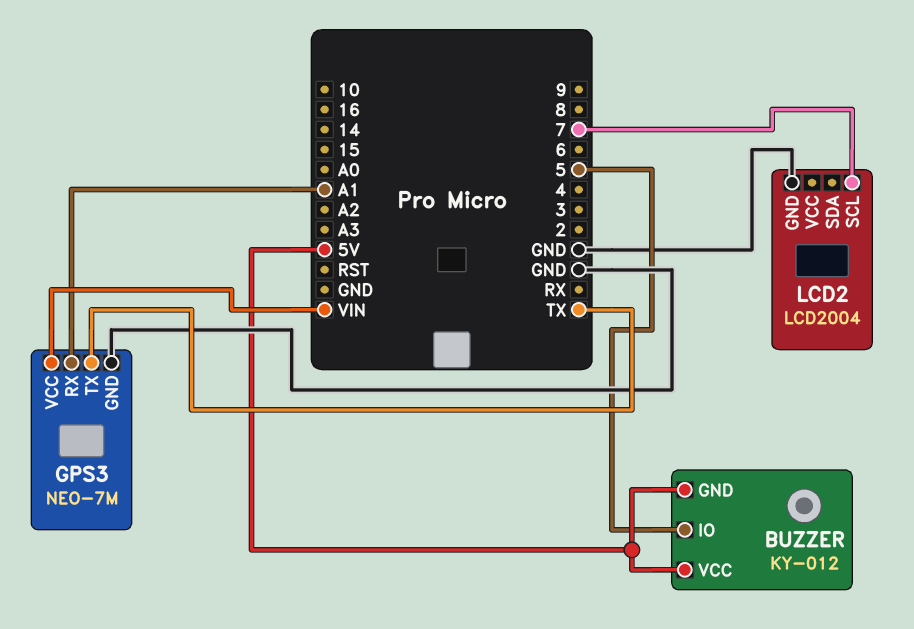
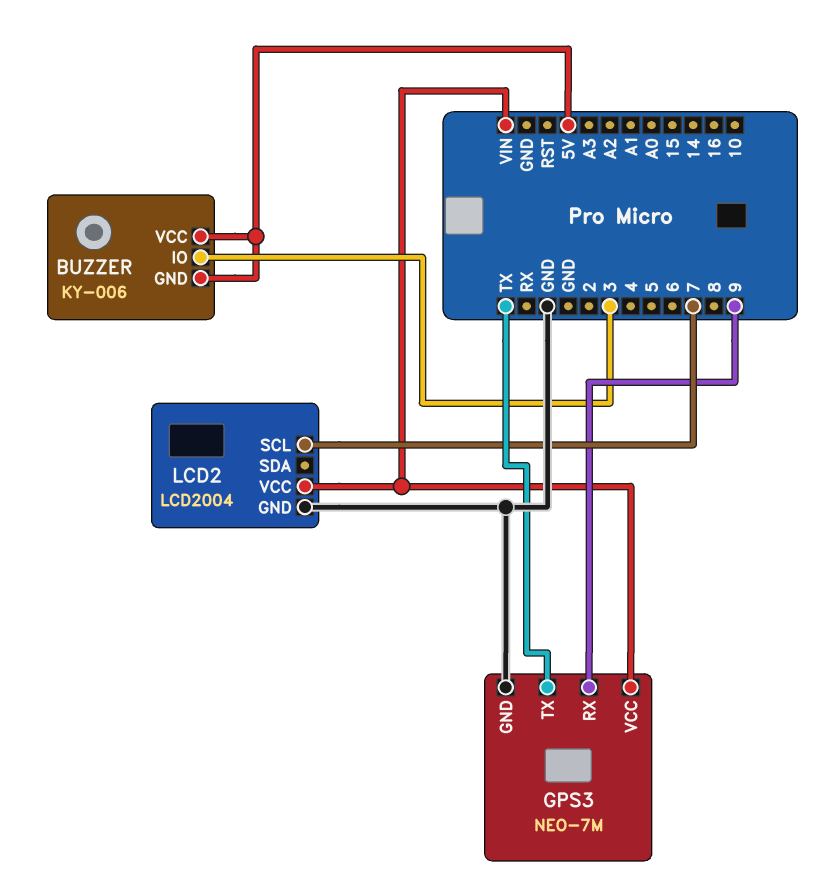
BUZZER: KY-012 -> KY-006
BUZZER pin IO: 5 -> 3
GPS3 pin RX: A1 -> 9
LCD2 pin VCC: none -> VIN

